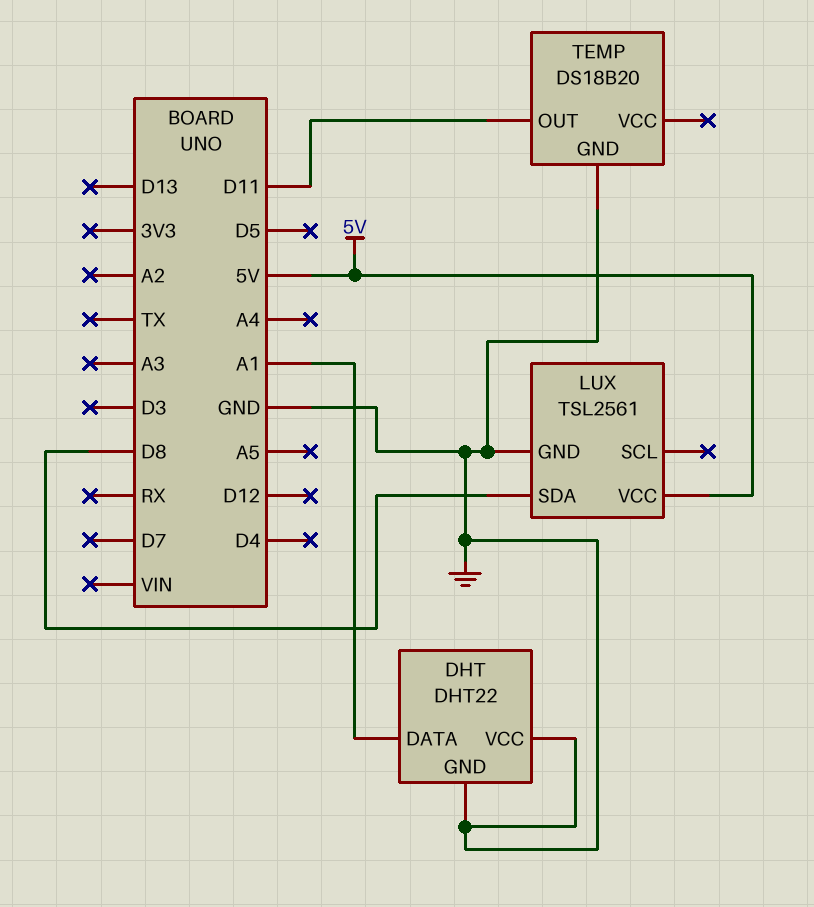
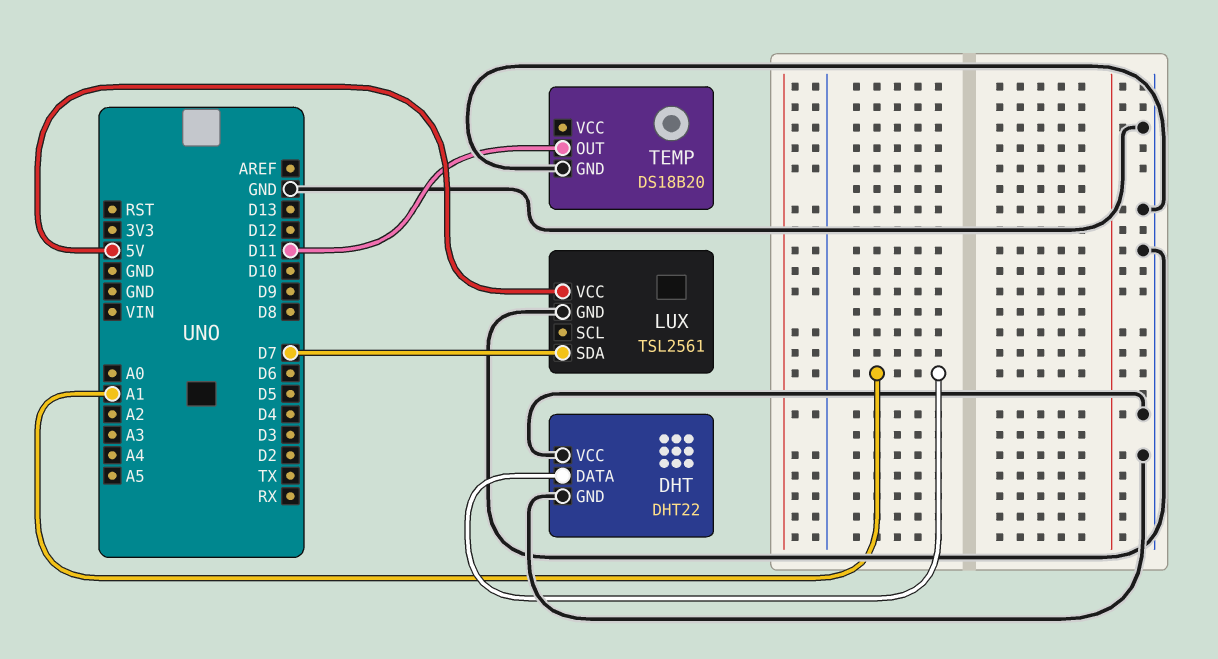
LUX pin SDA: D8 -> D7

